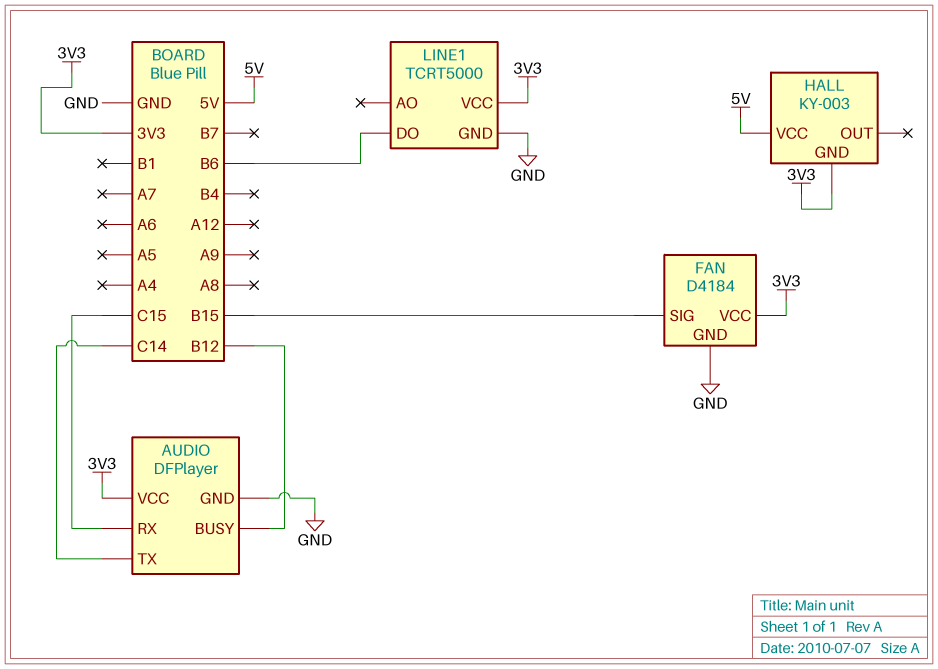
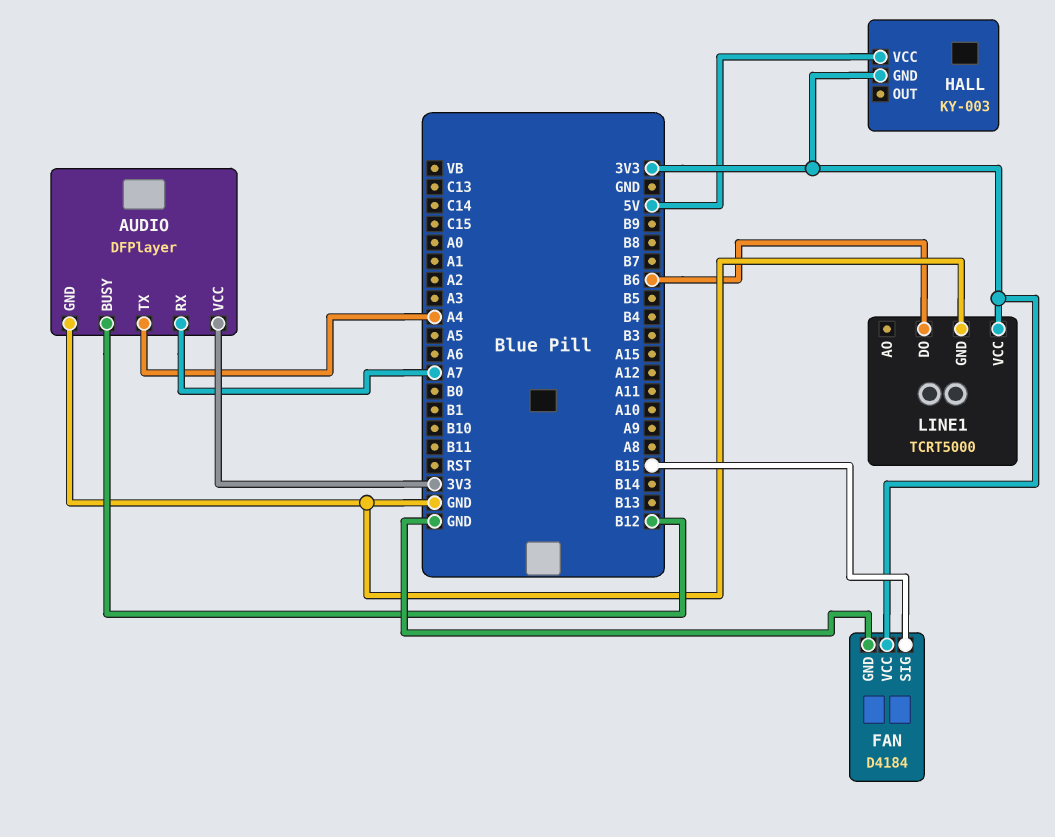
AUDIO pin RX: C15 -> A7
AUDIO pin TX: C14 -> A4

